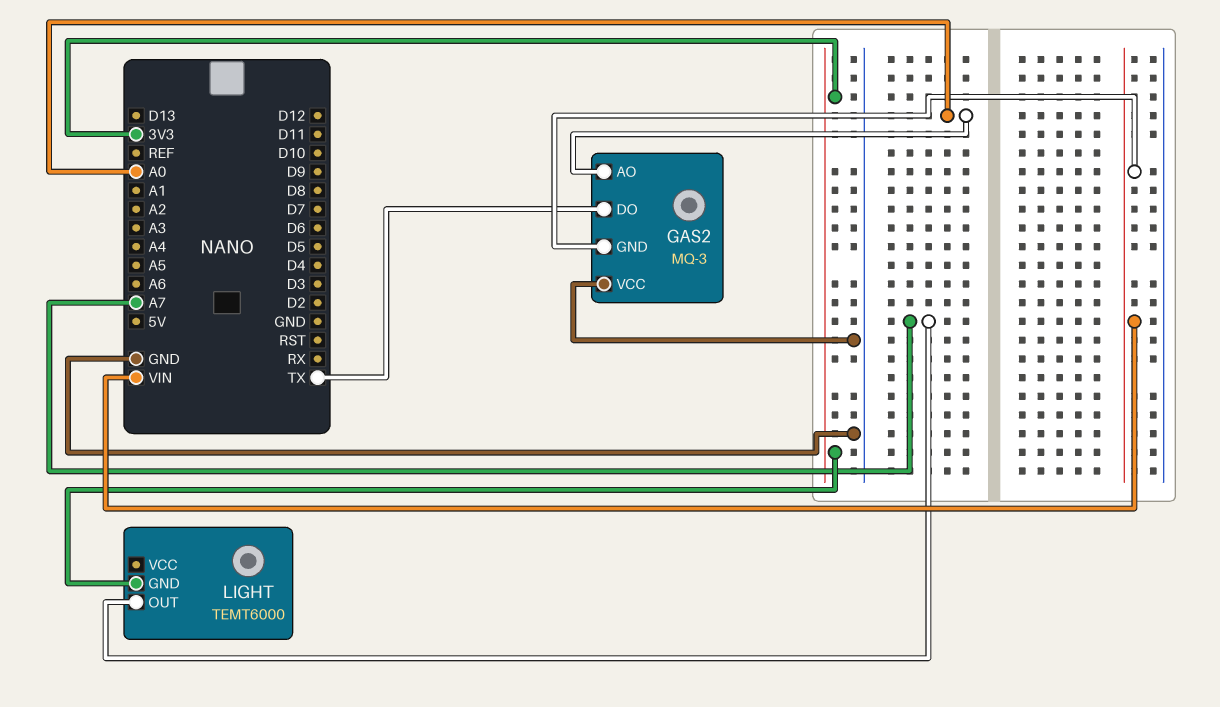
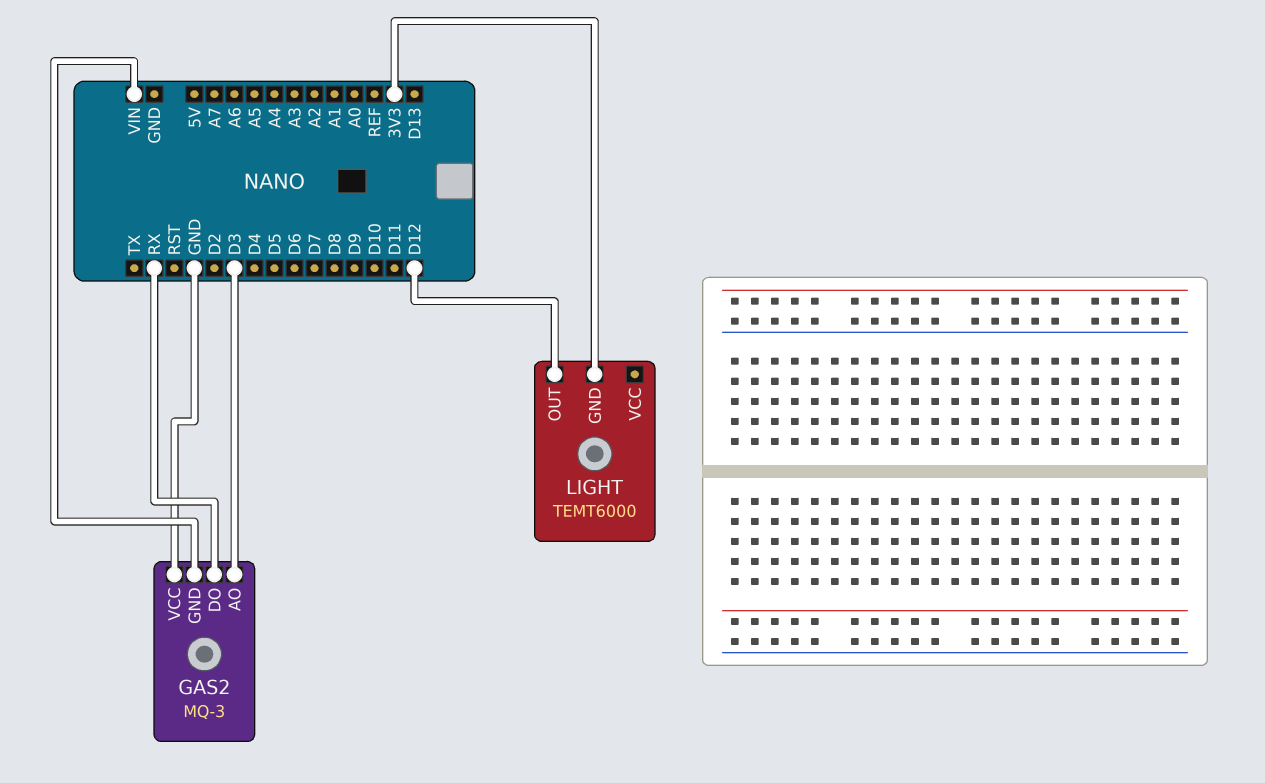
GAS2 pin AO: A0 -> D3
GAS2 pin DO: TX -> RX
LIGHT pin OUT: A7 -> D12

